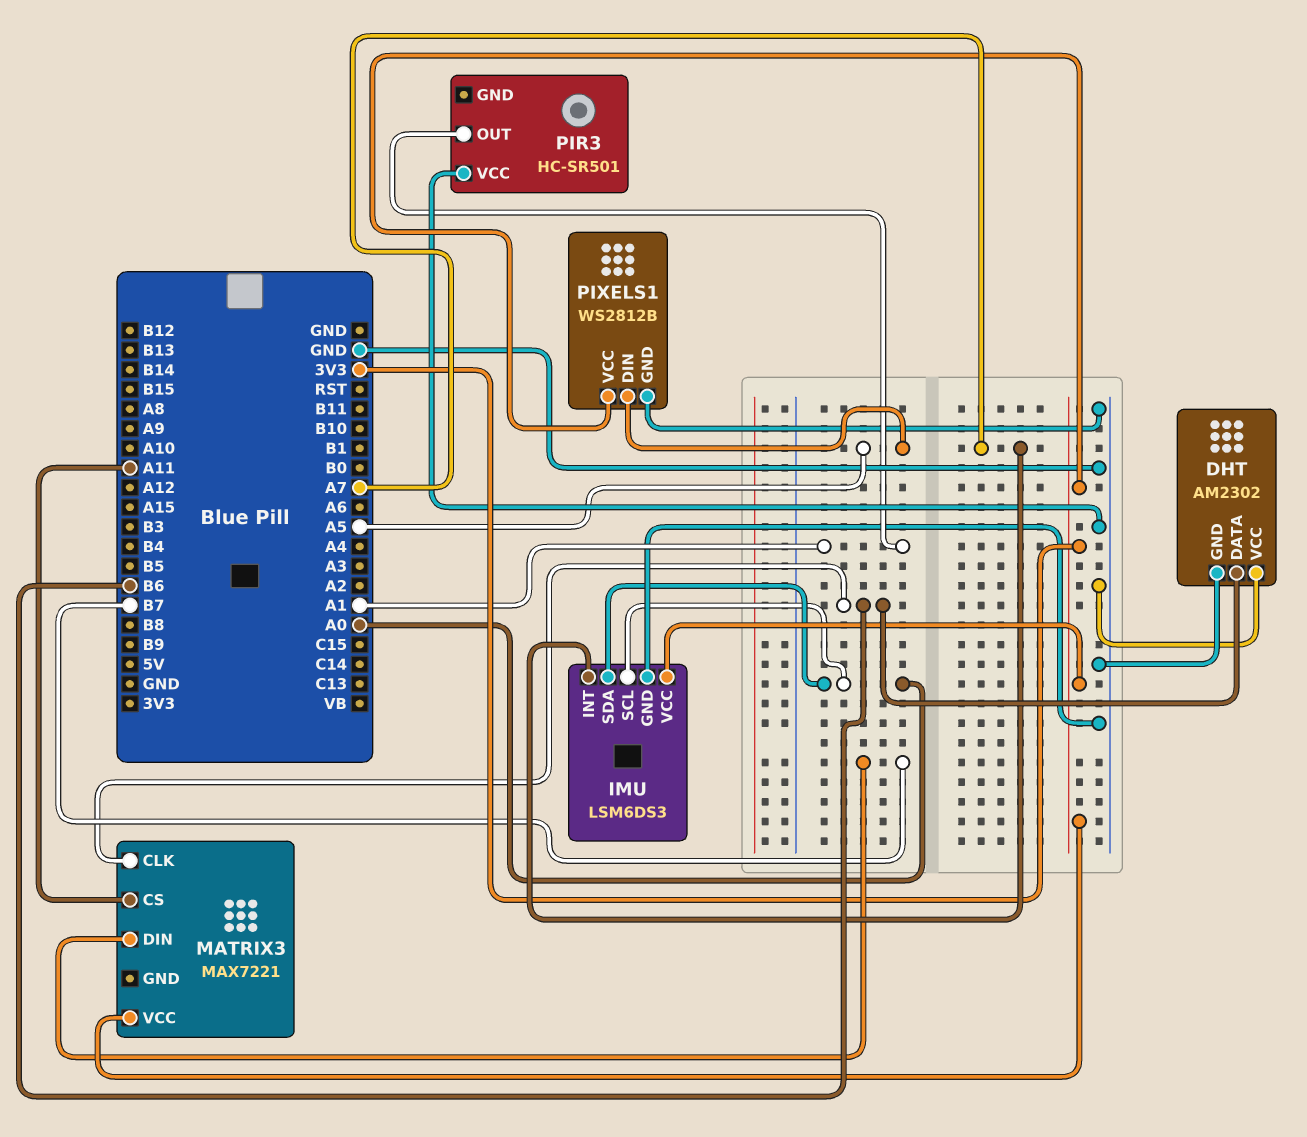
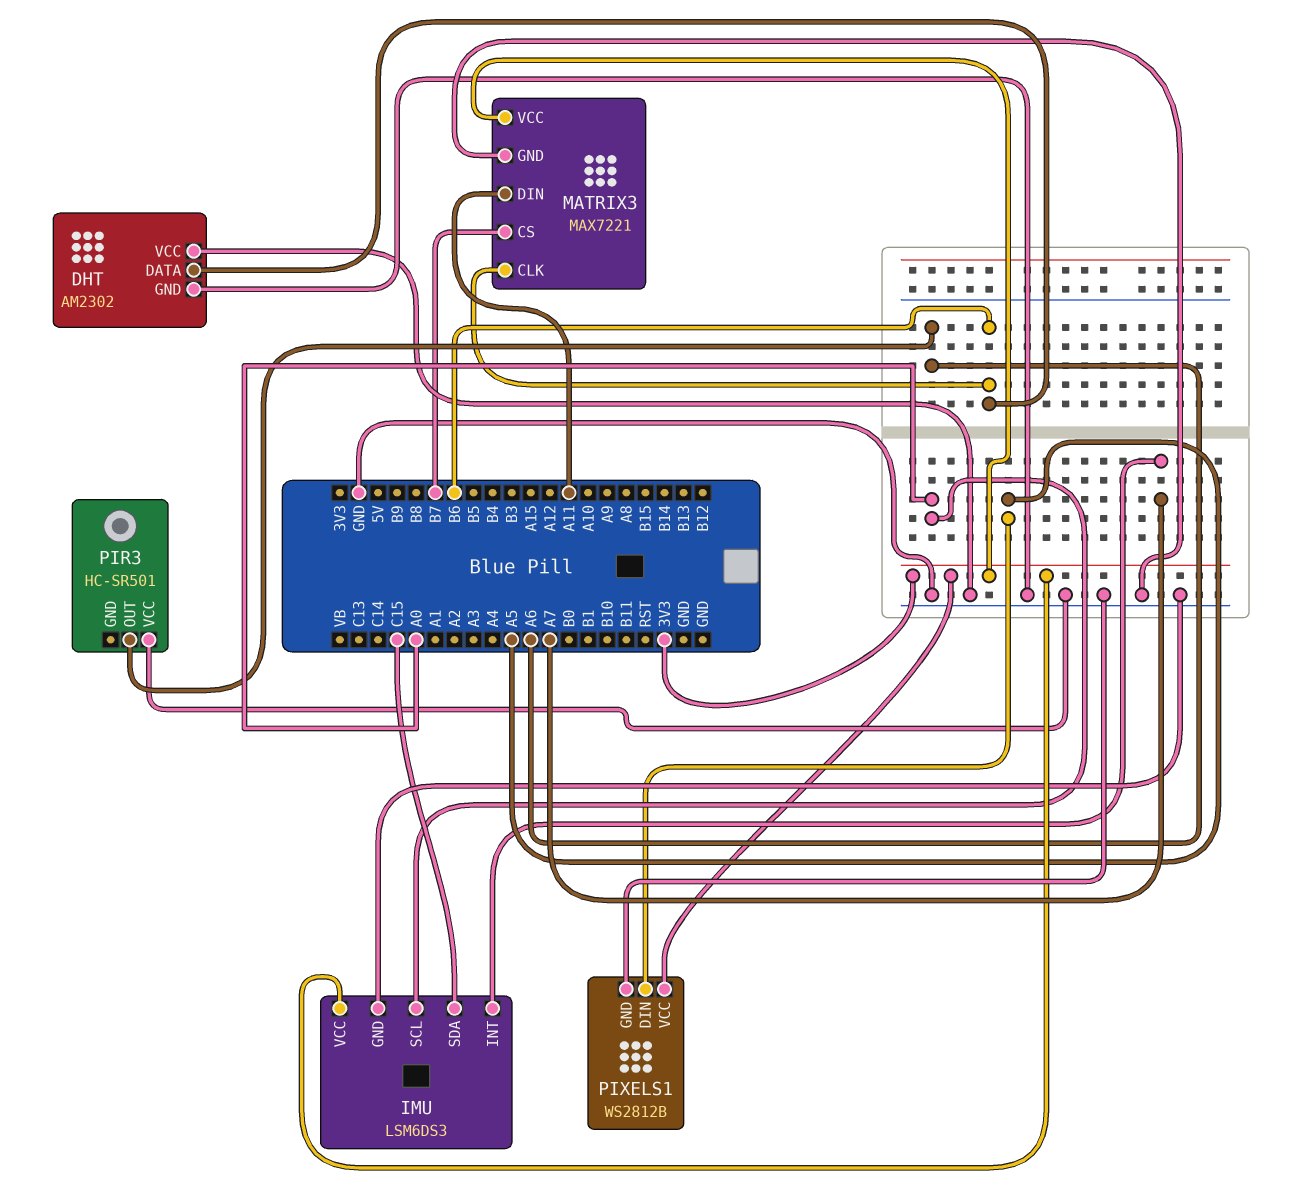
IMU pin SDA: A0 -> C15
MATRIX3 pin CS: A11 -> B7
MATRIX3 pin DIN: B7 -> A11
MATRIX3 pin GND: none -> GND
PIR3 pin OUT: A1 -> A6

